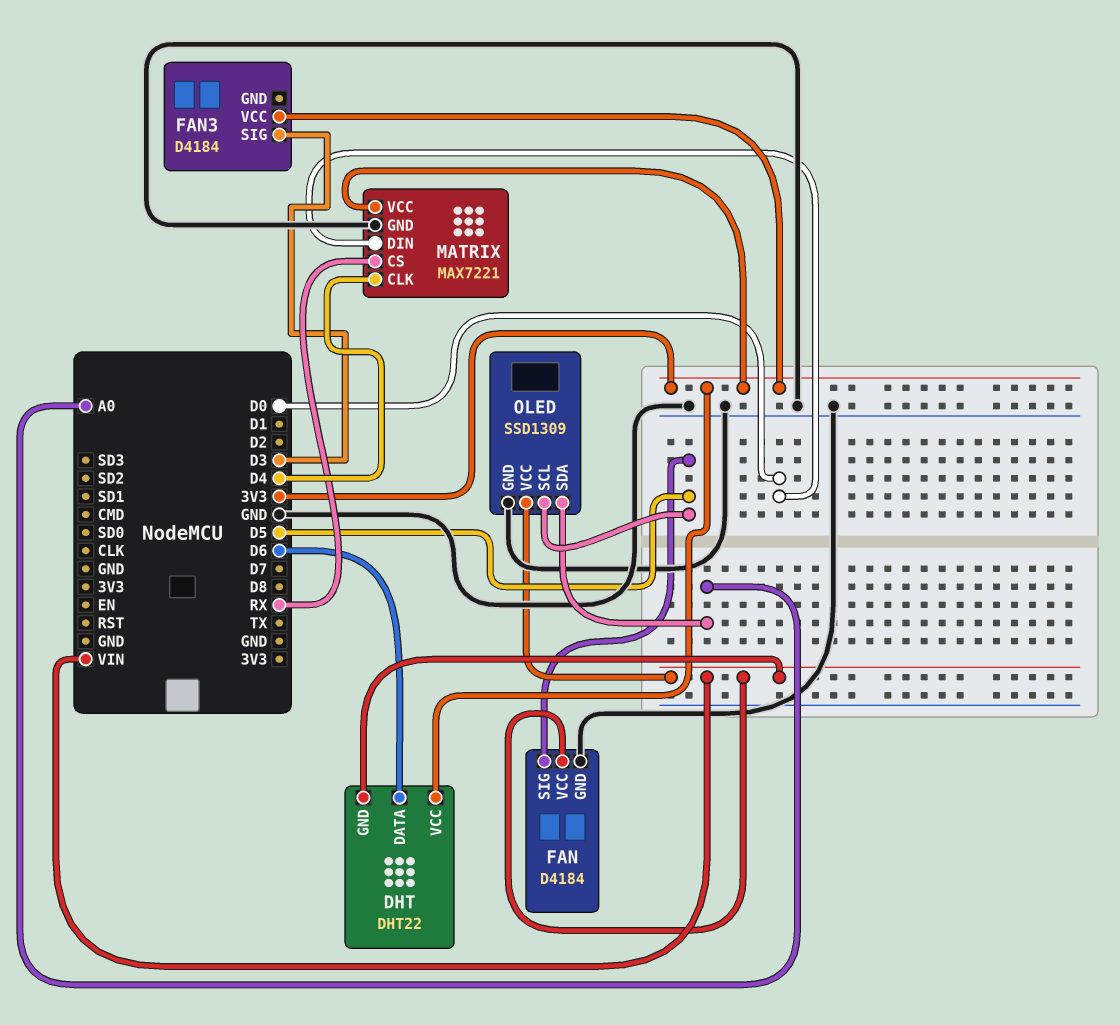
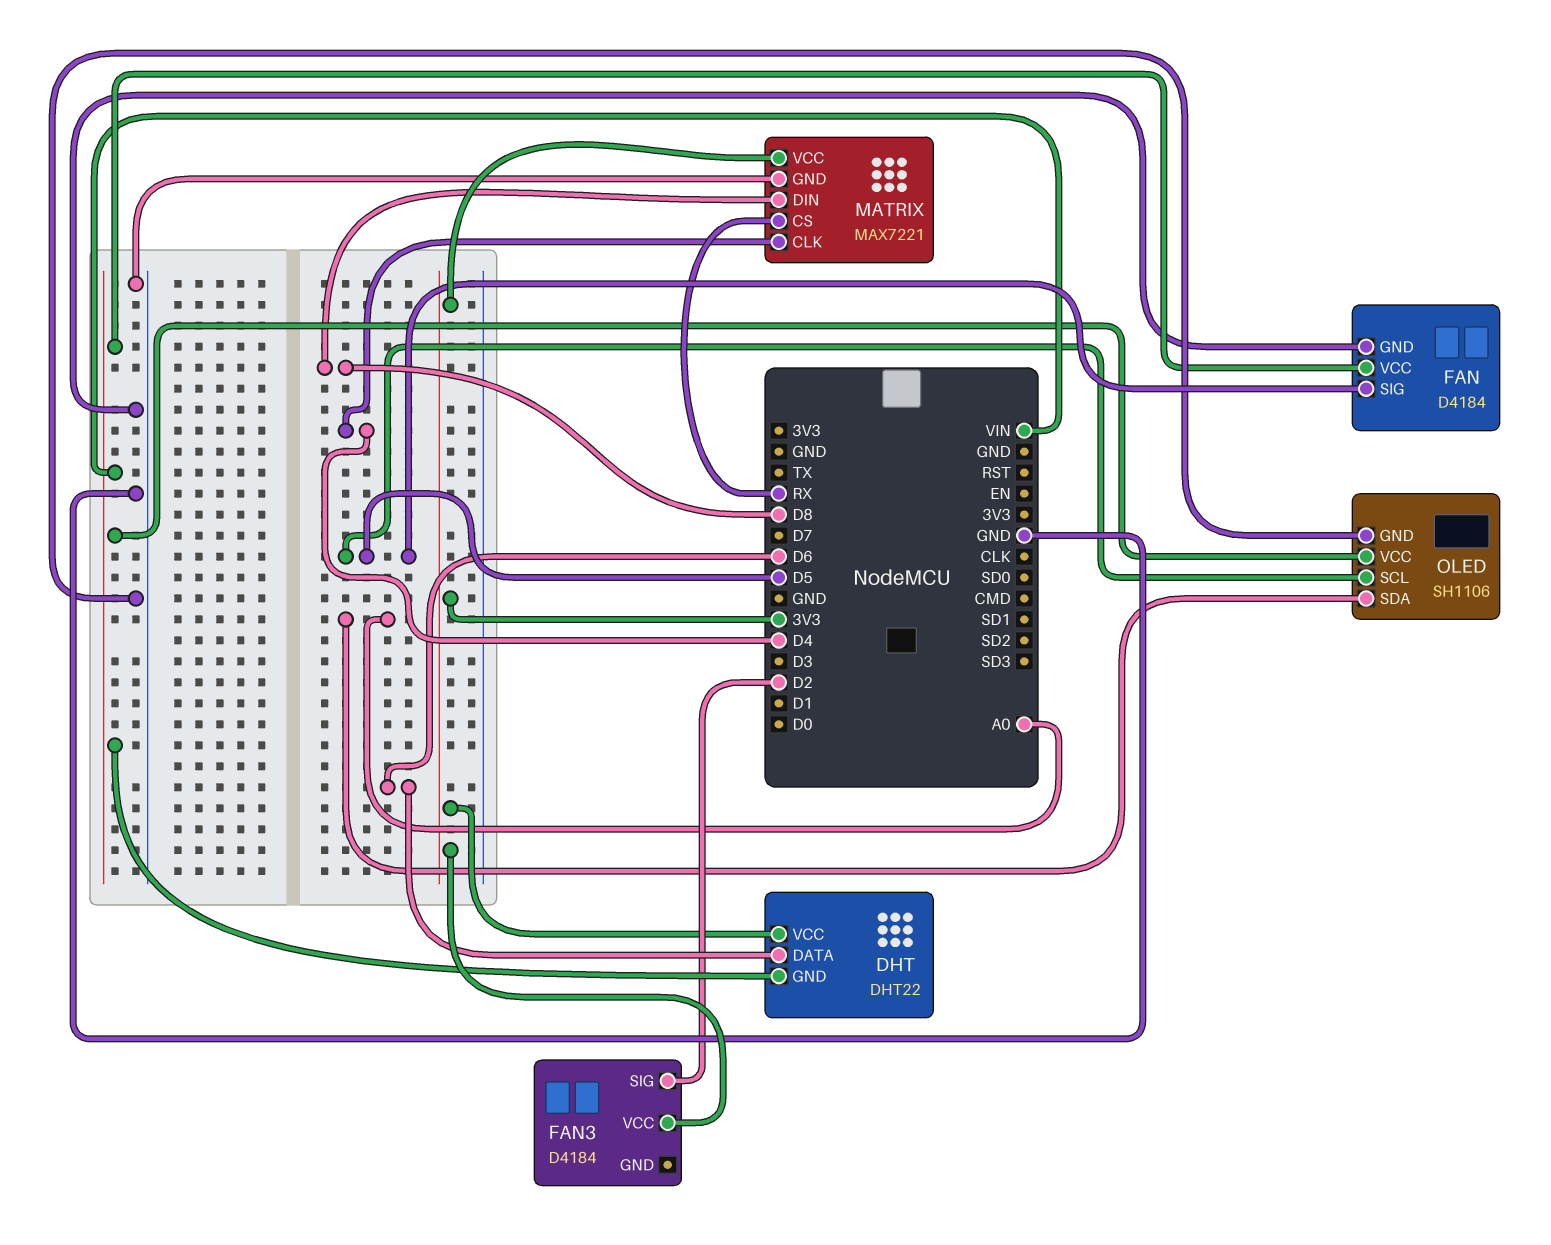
FAN3 pin SIG: D3 -> D2
MATRIX pin DIN: D0 -> D8
OLED: SSD1309 -> SH1106

